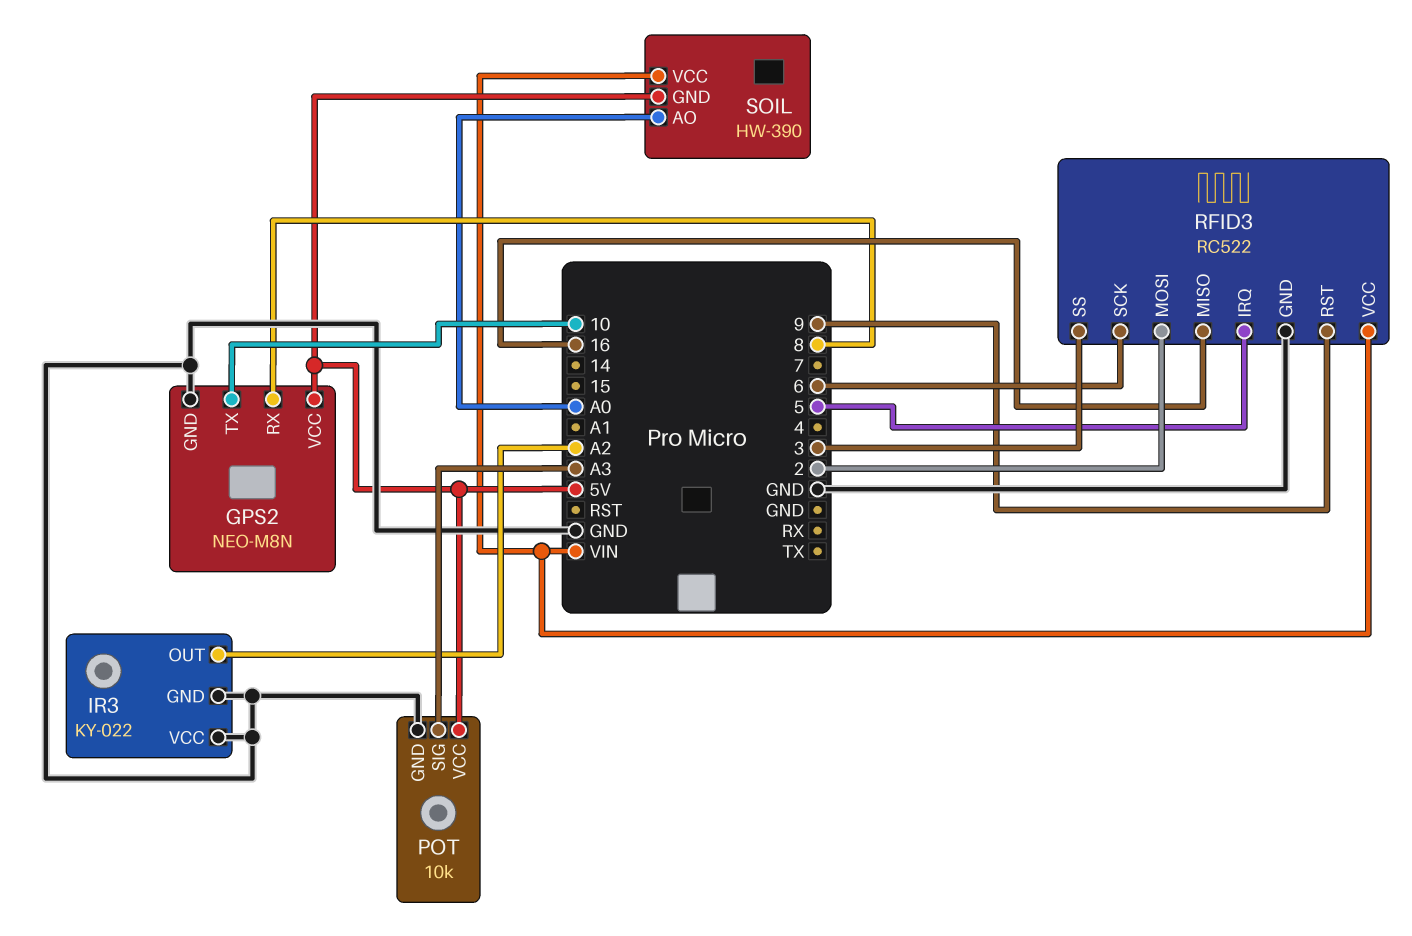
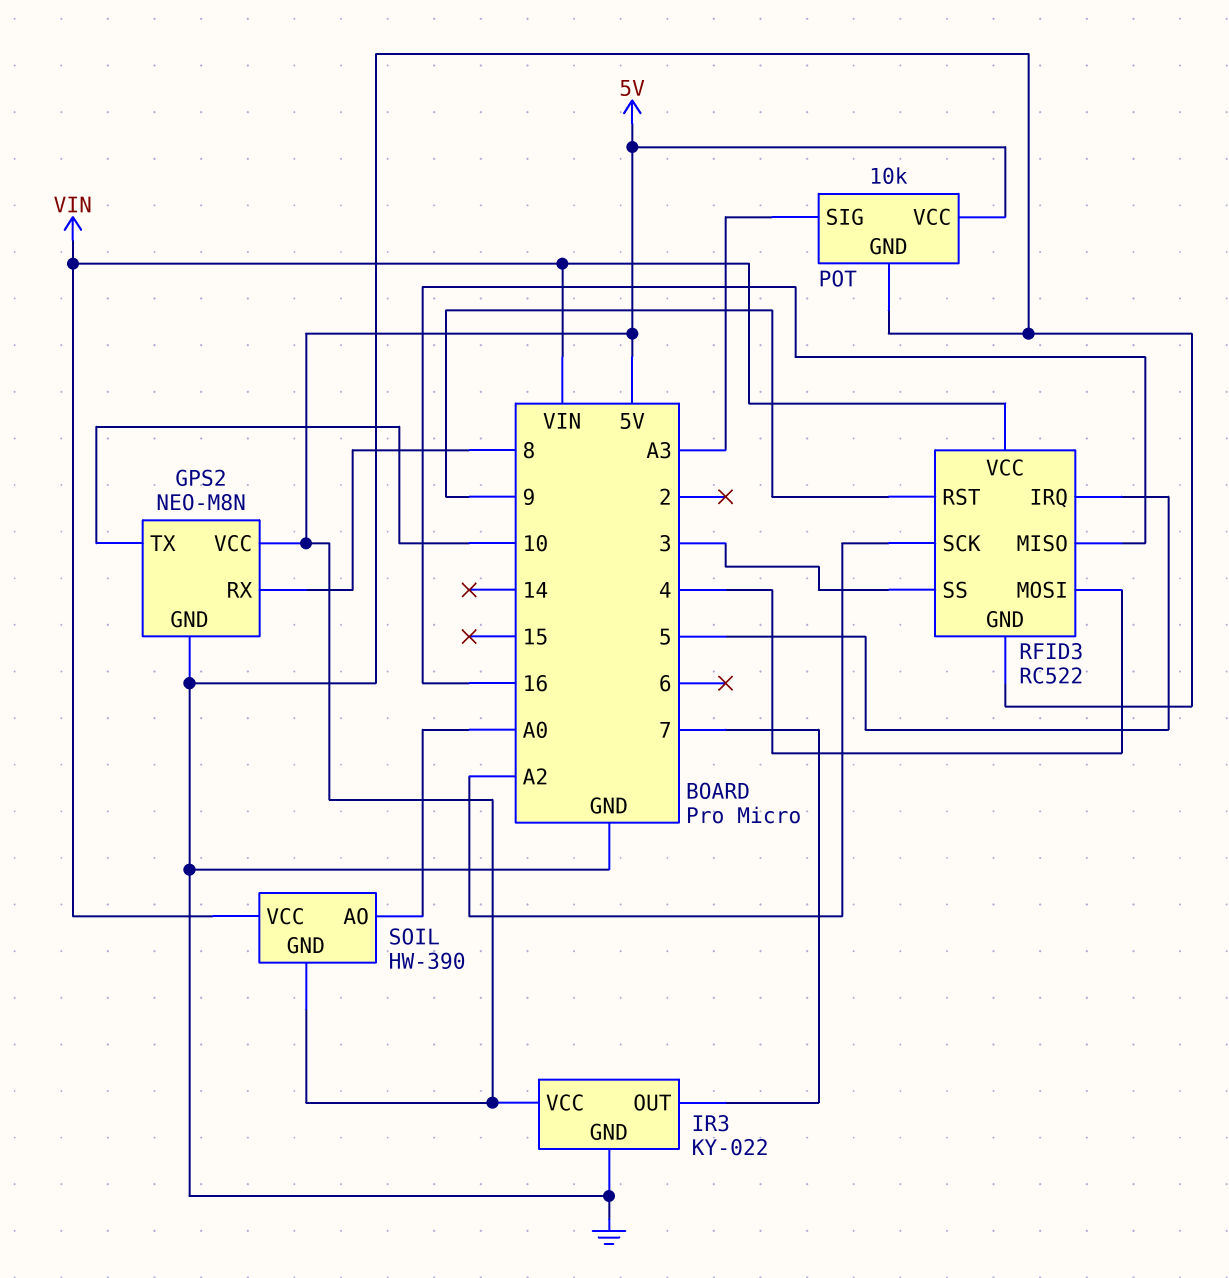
IR3 pin OUT: A2 -> 7
IR3 pin VCC: GND -> 5V
RFID3 pin MOSI: 2 -> 4
RFID3 pin SCK: 6 -> A2

